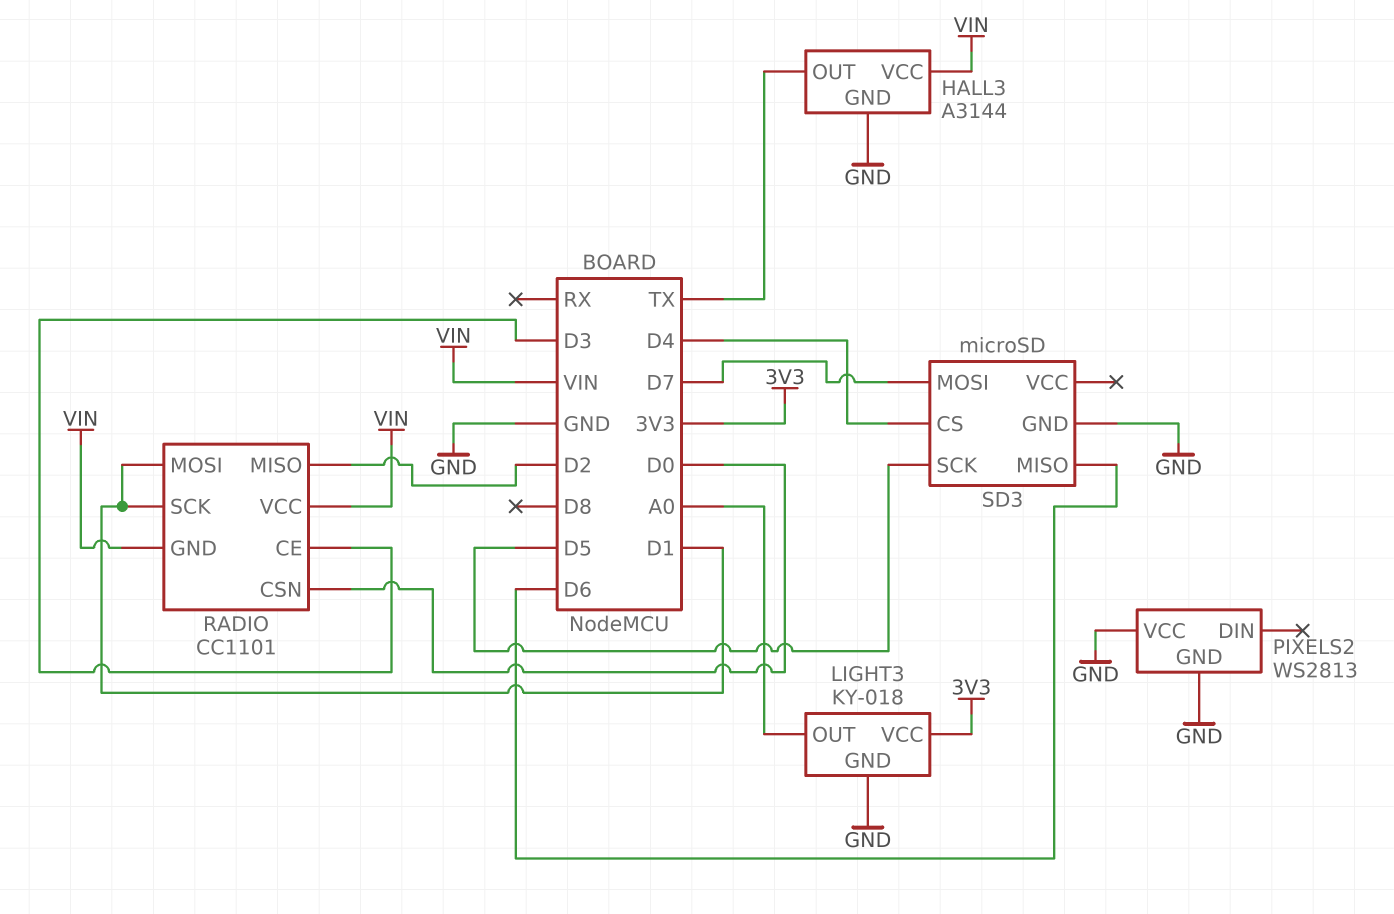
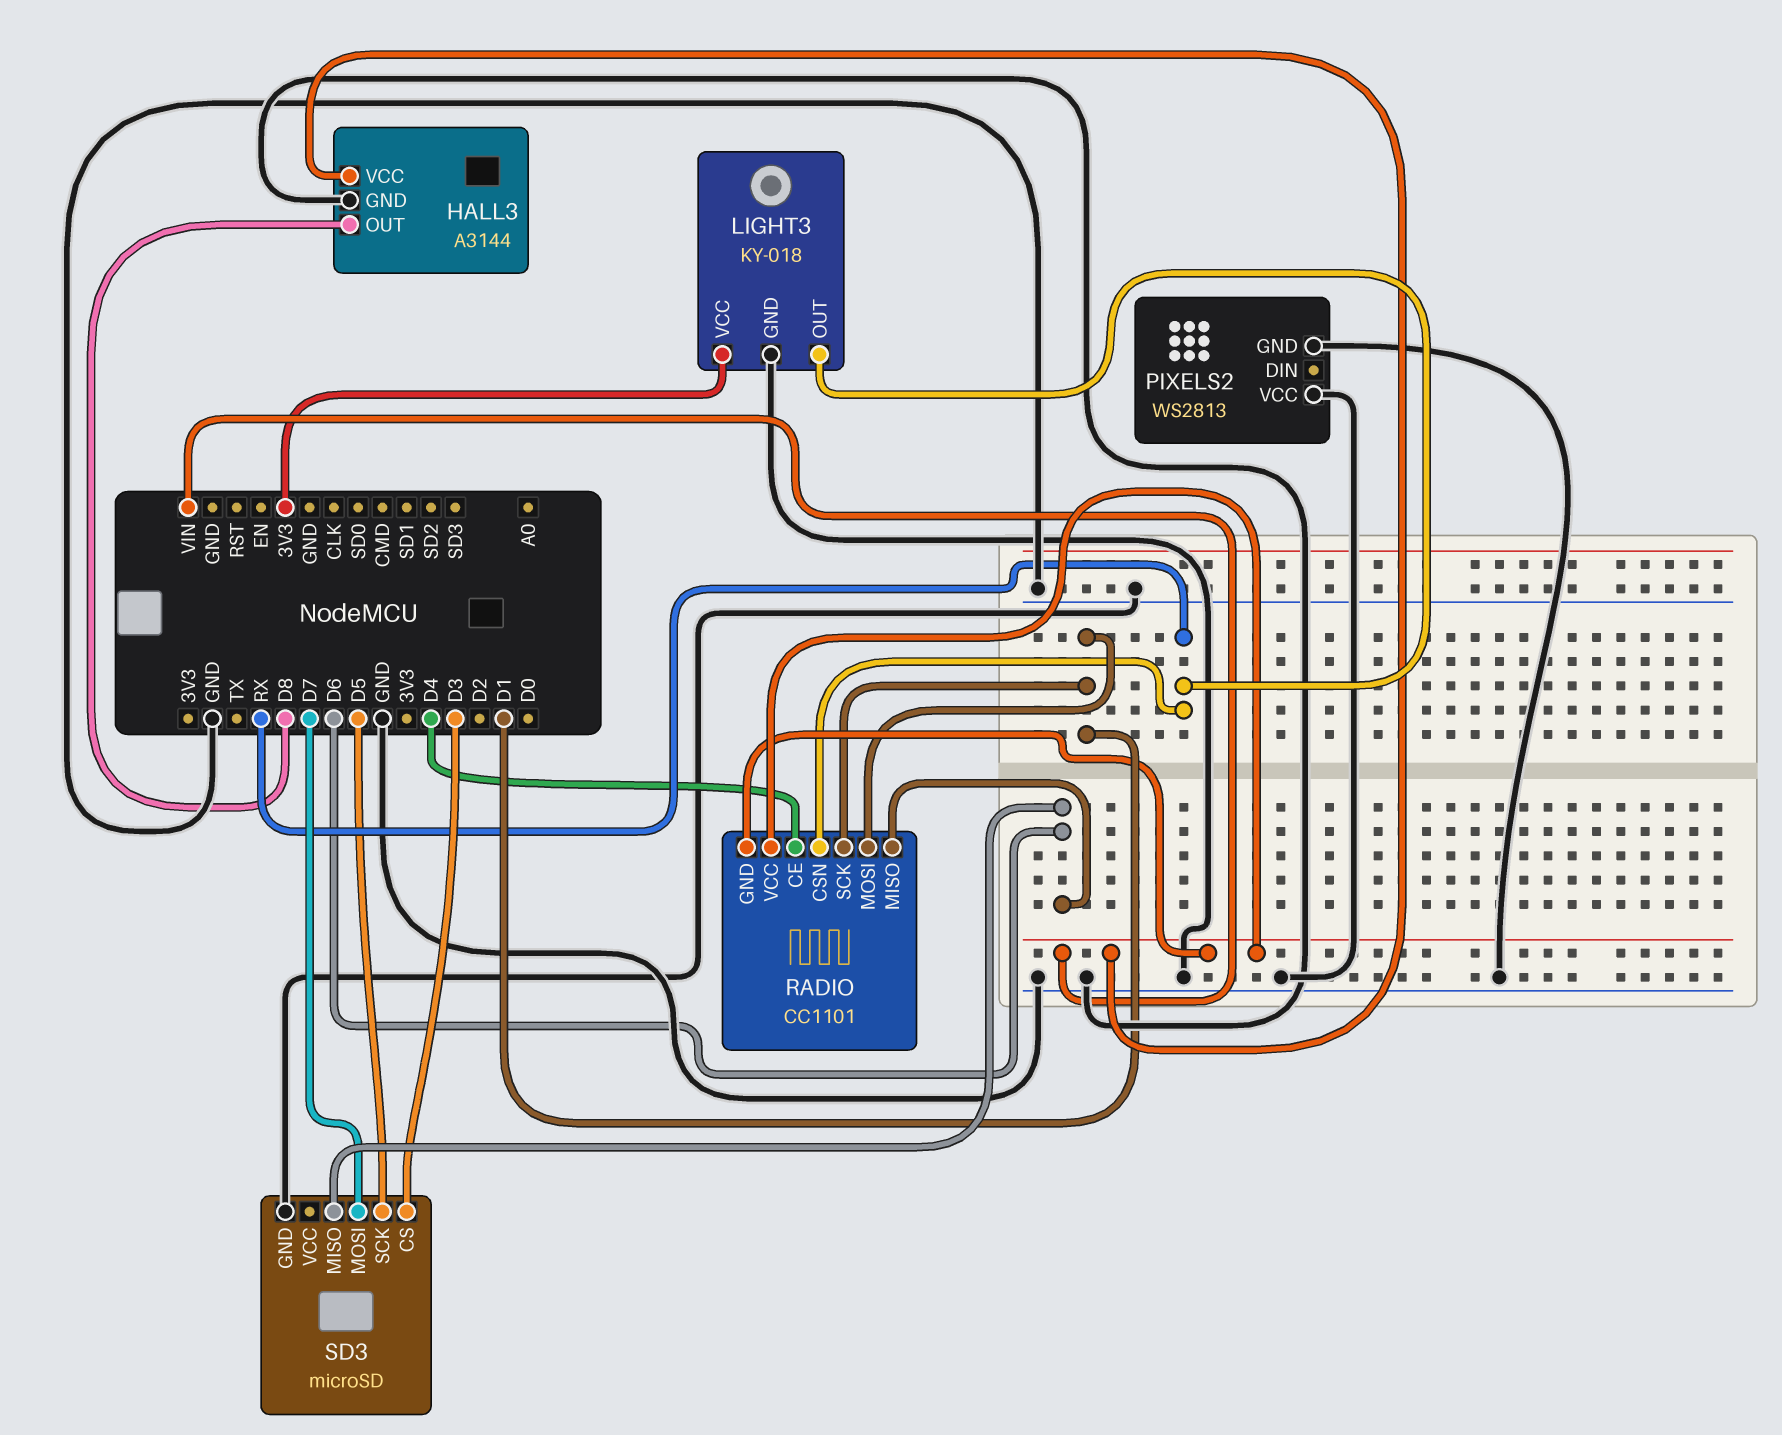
HALL3 pin OUT: TX -> D8
LIGHT3 pin OUT: A0 -> RX
RADIO pin CE: D3 -> D4
RADIO pin CSN: D0 -> RX
RADIO pin MISO: D2 -> D6
SD3 pin CS: D4 -> D3

